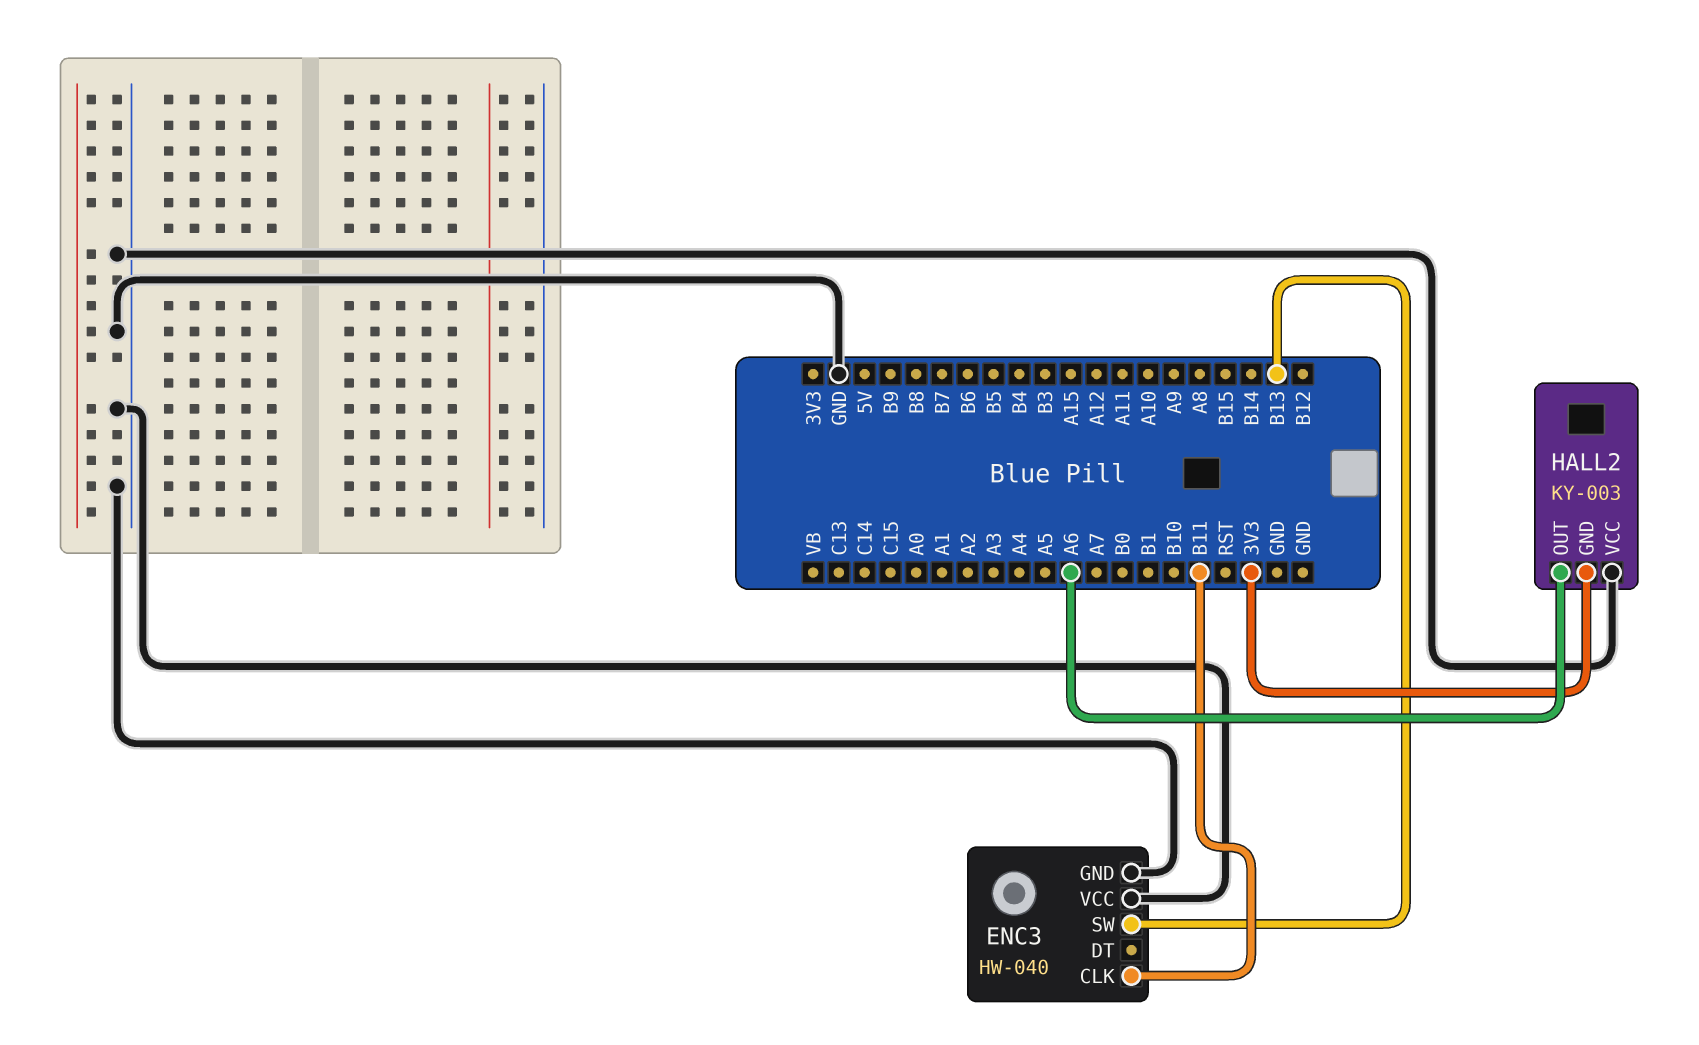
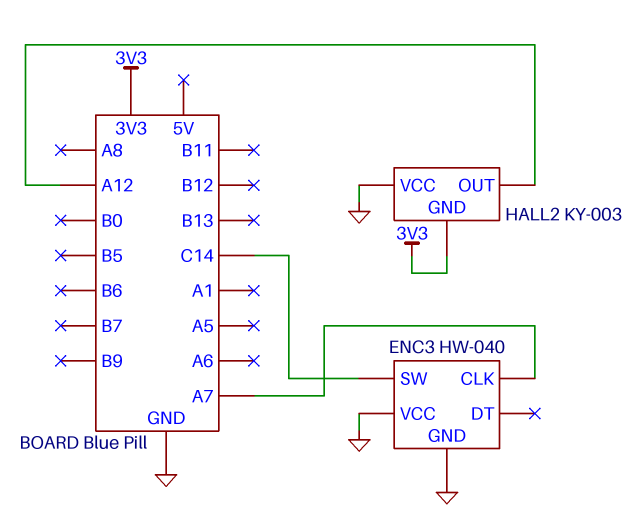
ENC3 pin CLK: B11 -> A7
ENC3 pin SW: B13 -> C14
HALL2 pin OUT: A6 -> A12

